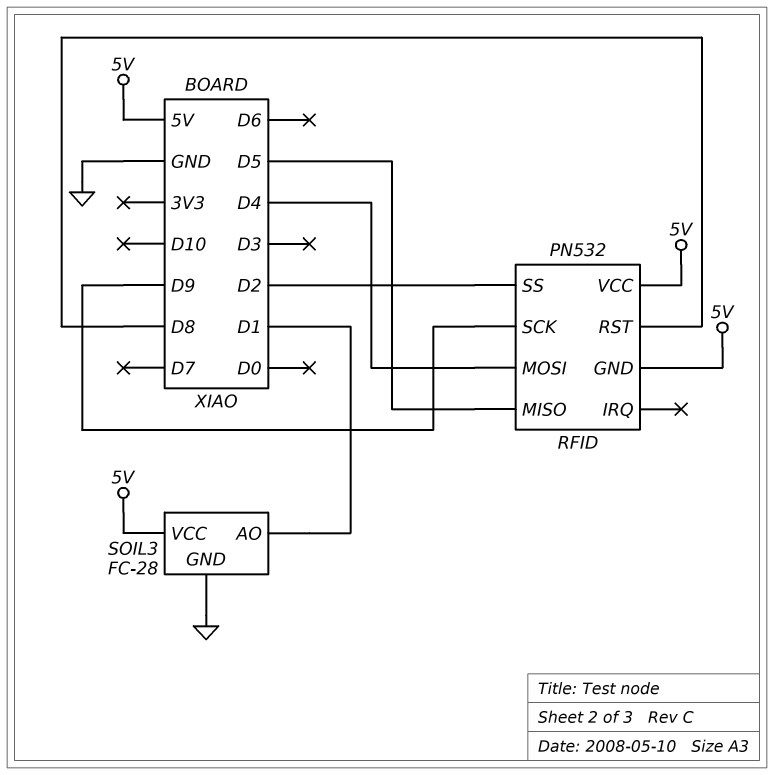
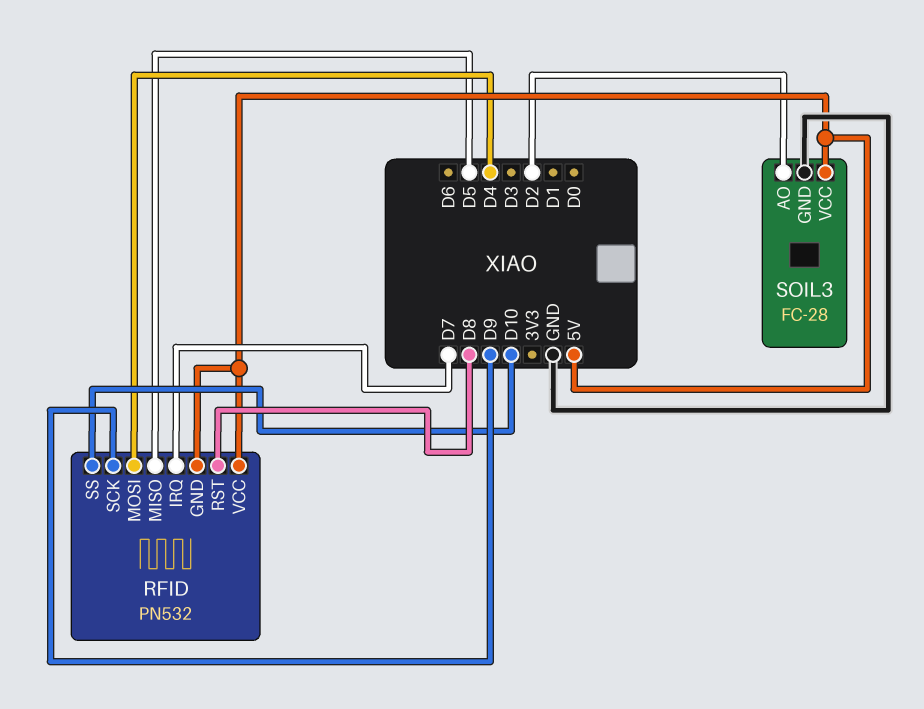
RFID pin IRQ: none -> D7
RFID pin SS: D2 -> D10
SOIL3 pin AO: D1 -> D2

